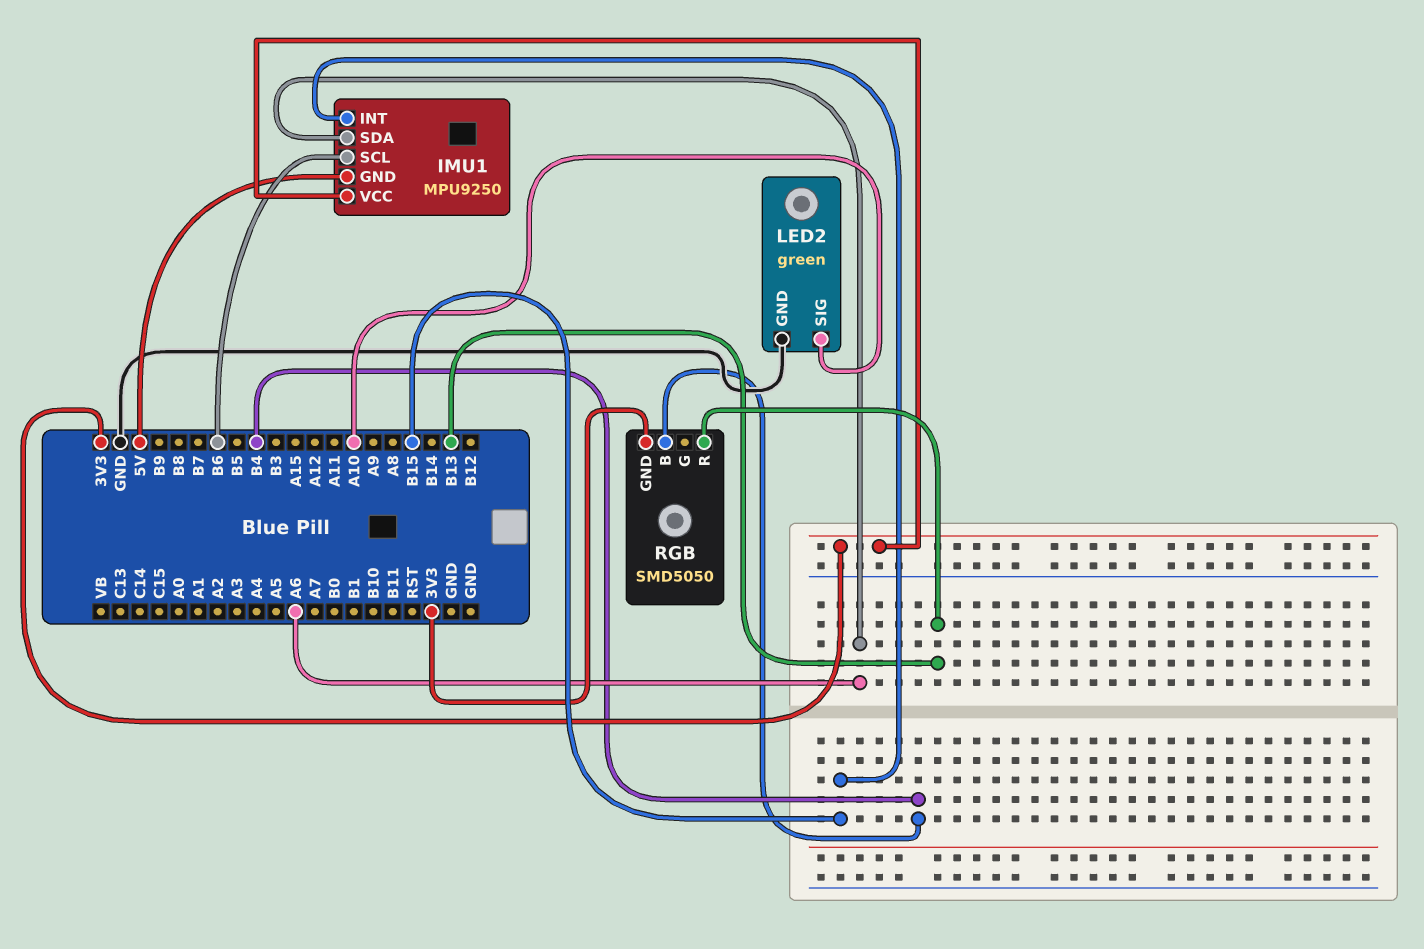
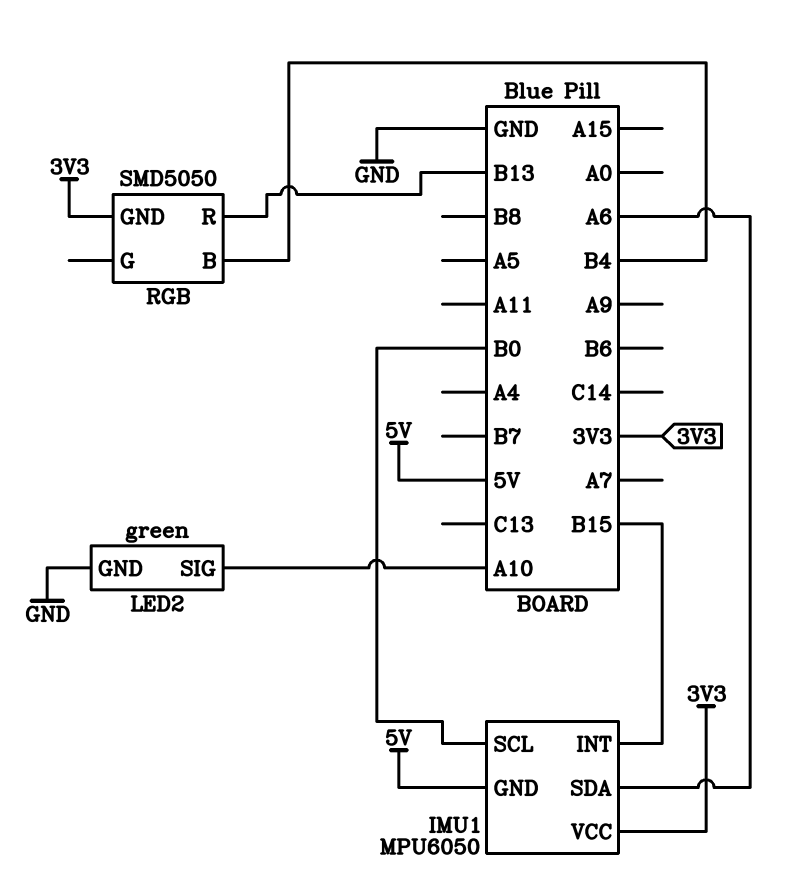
IMU1: MPU9250 -> MPU6050
IMU1 pin SCL: B6 -> B0

